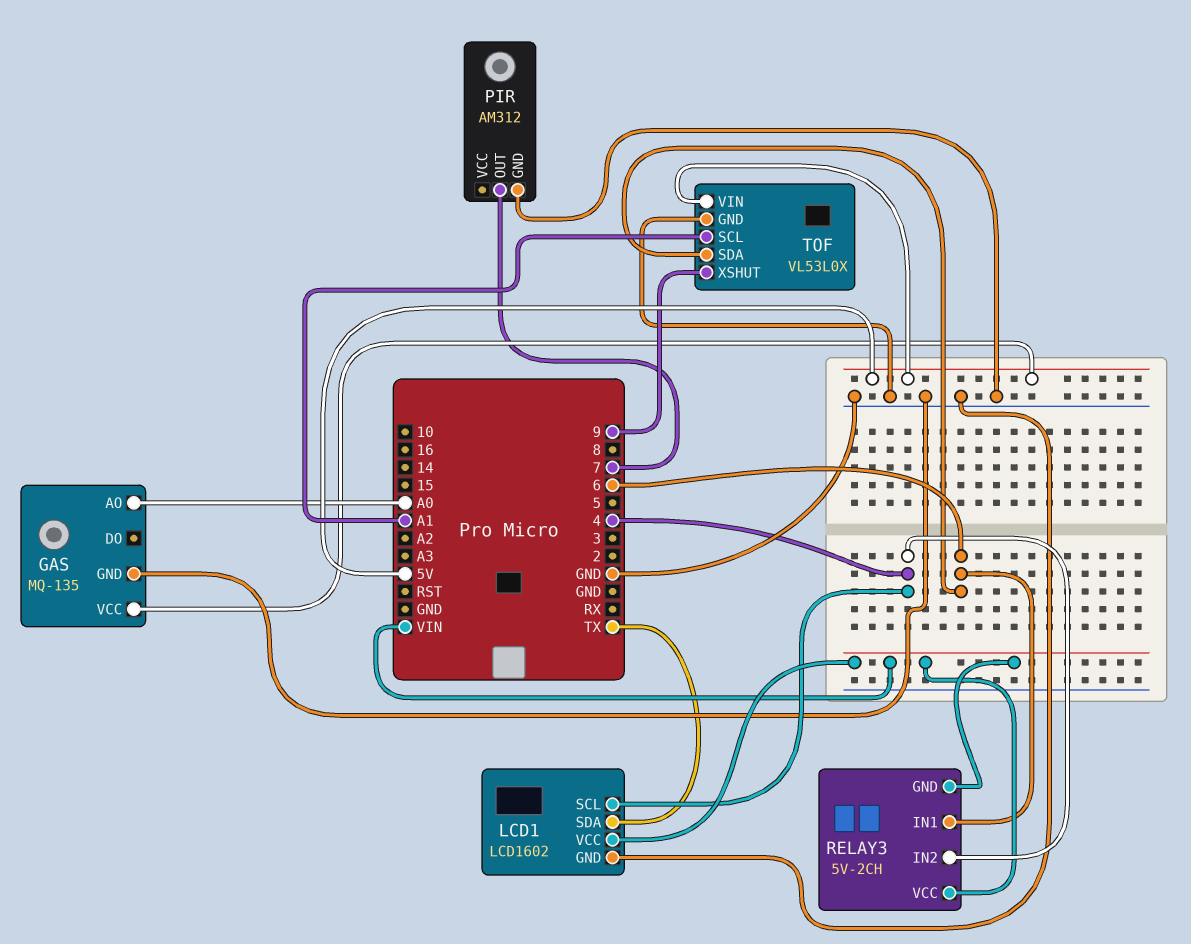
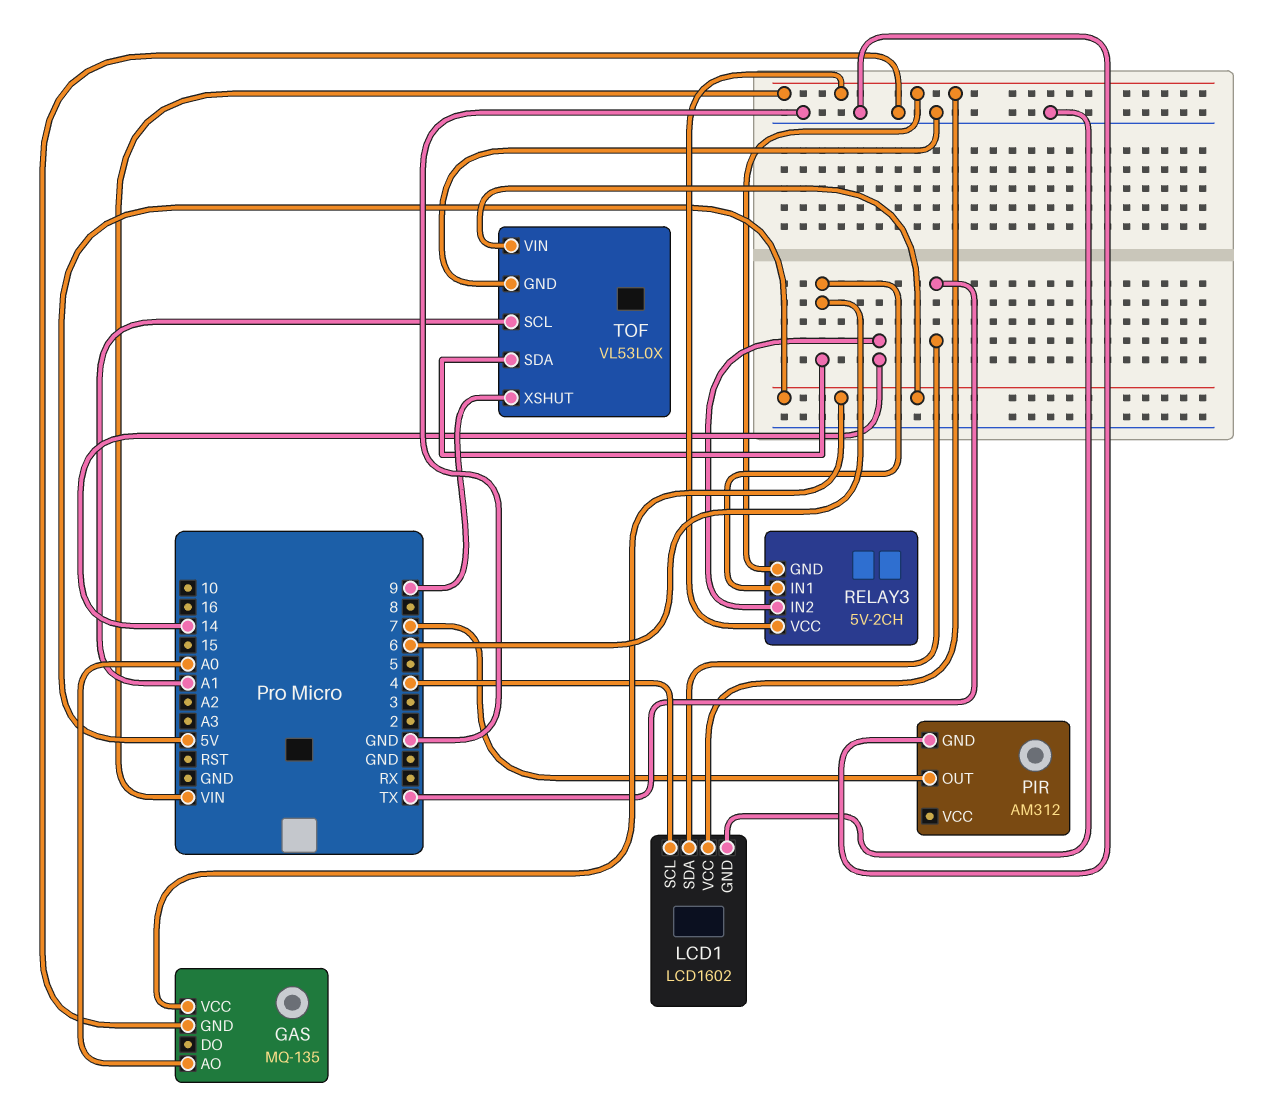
RELAY3 pin IN2: 4 -> 14

